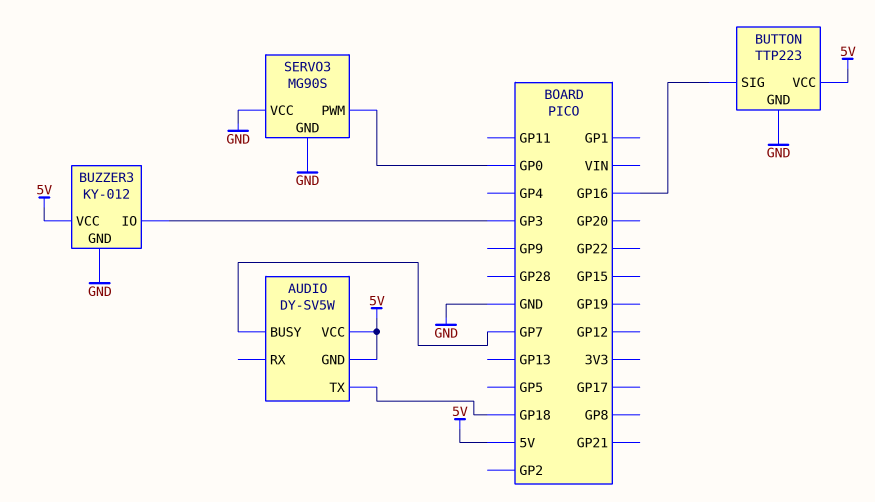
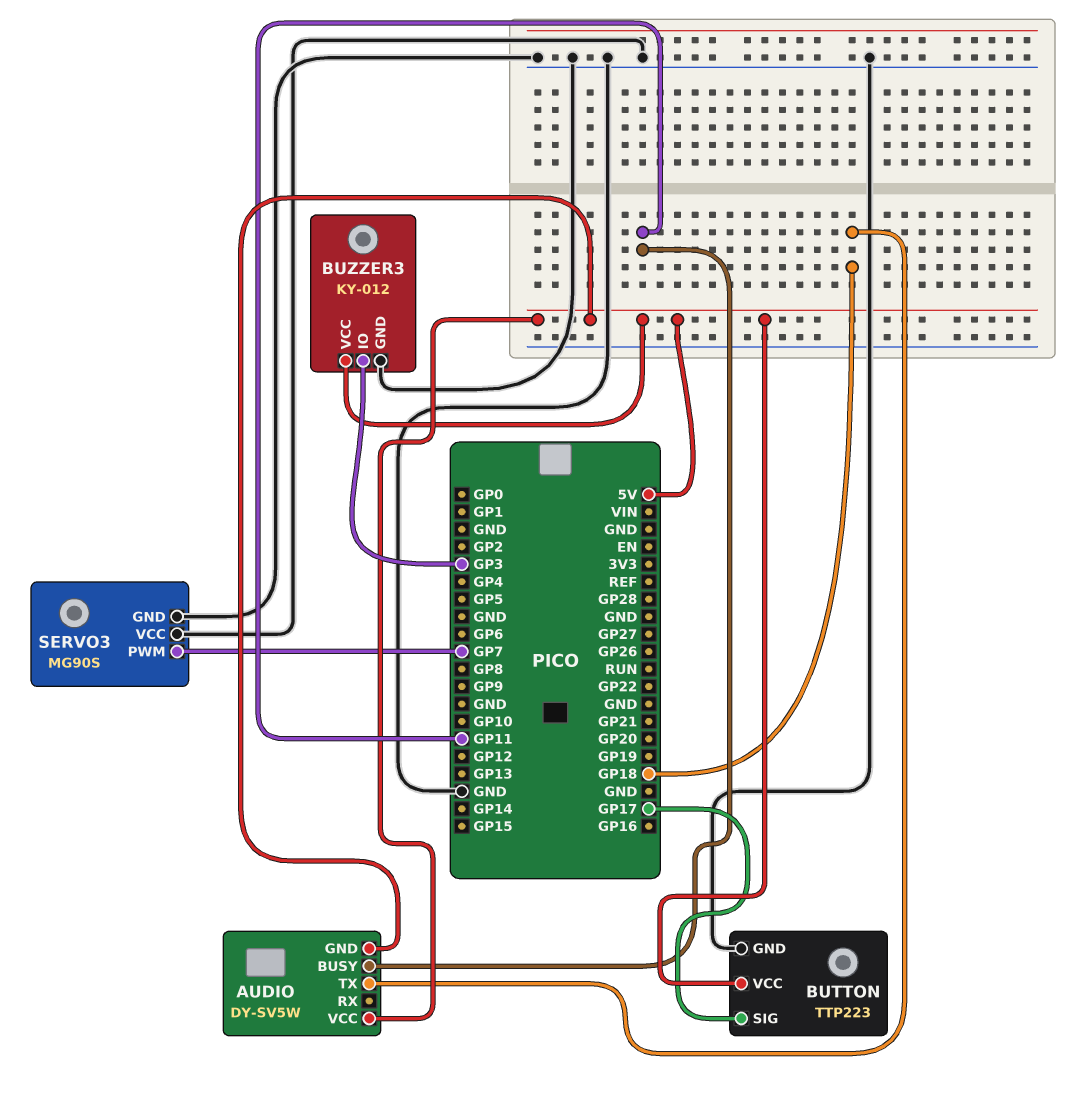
AUDIO pin BUSY: GP7 -> GP11
BUTTON pin SIG: GP16 -> GP17
SERVO3 pin PWM: GP0 -> GP7

